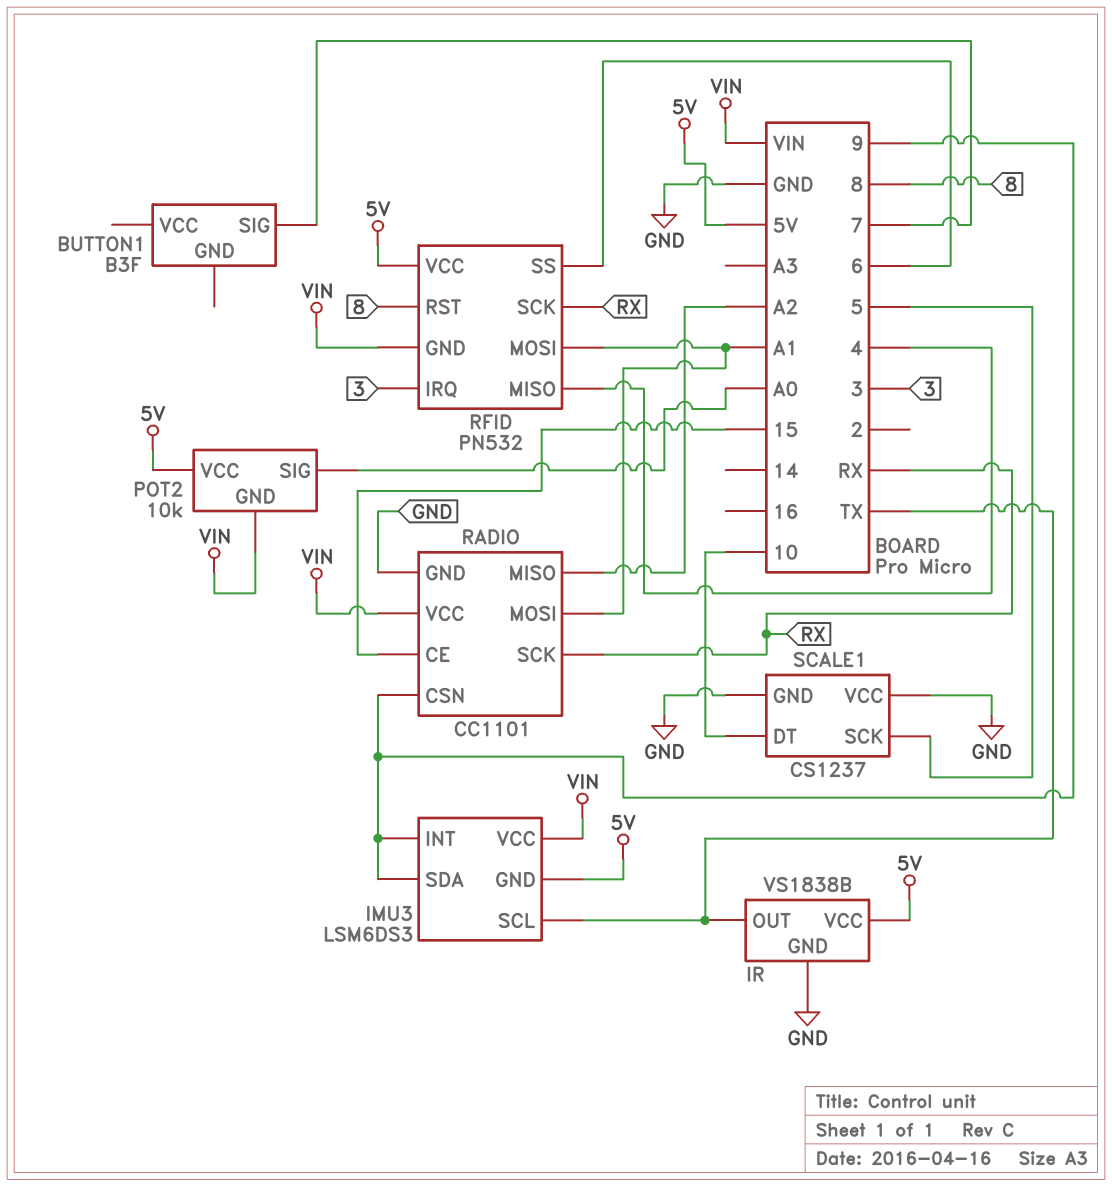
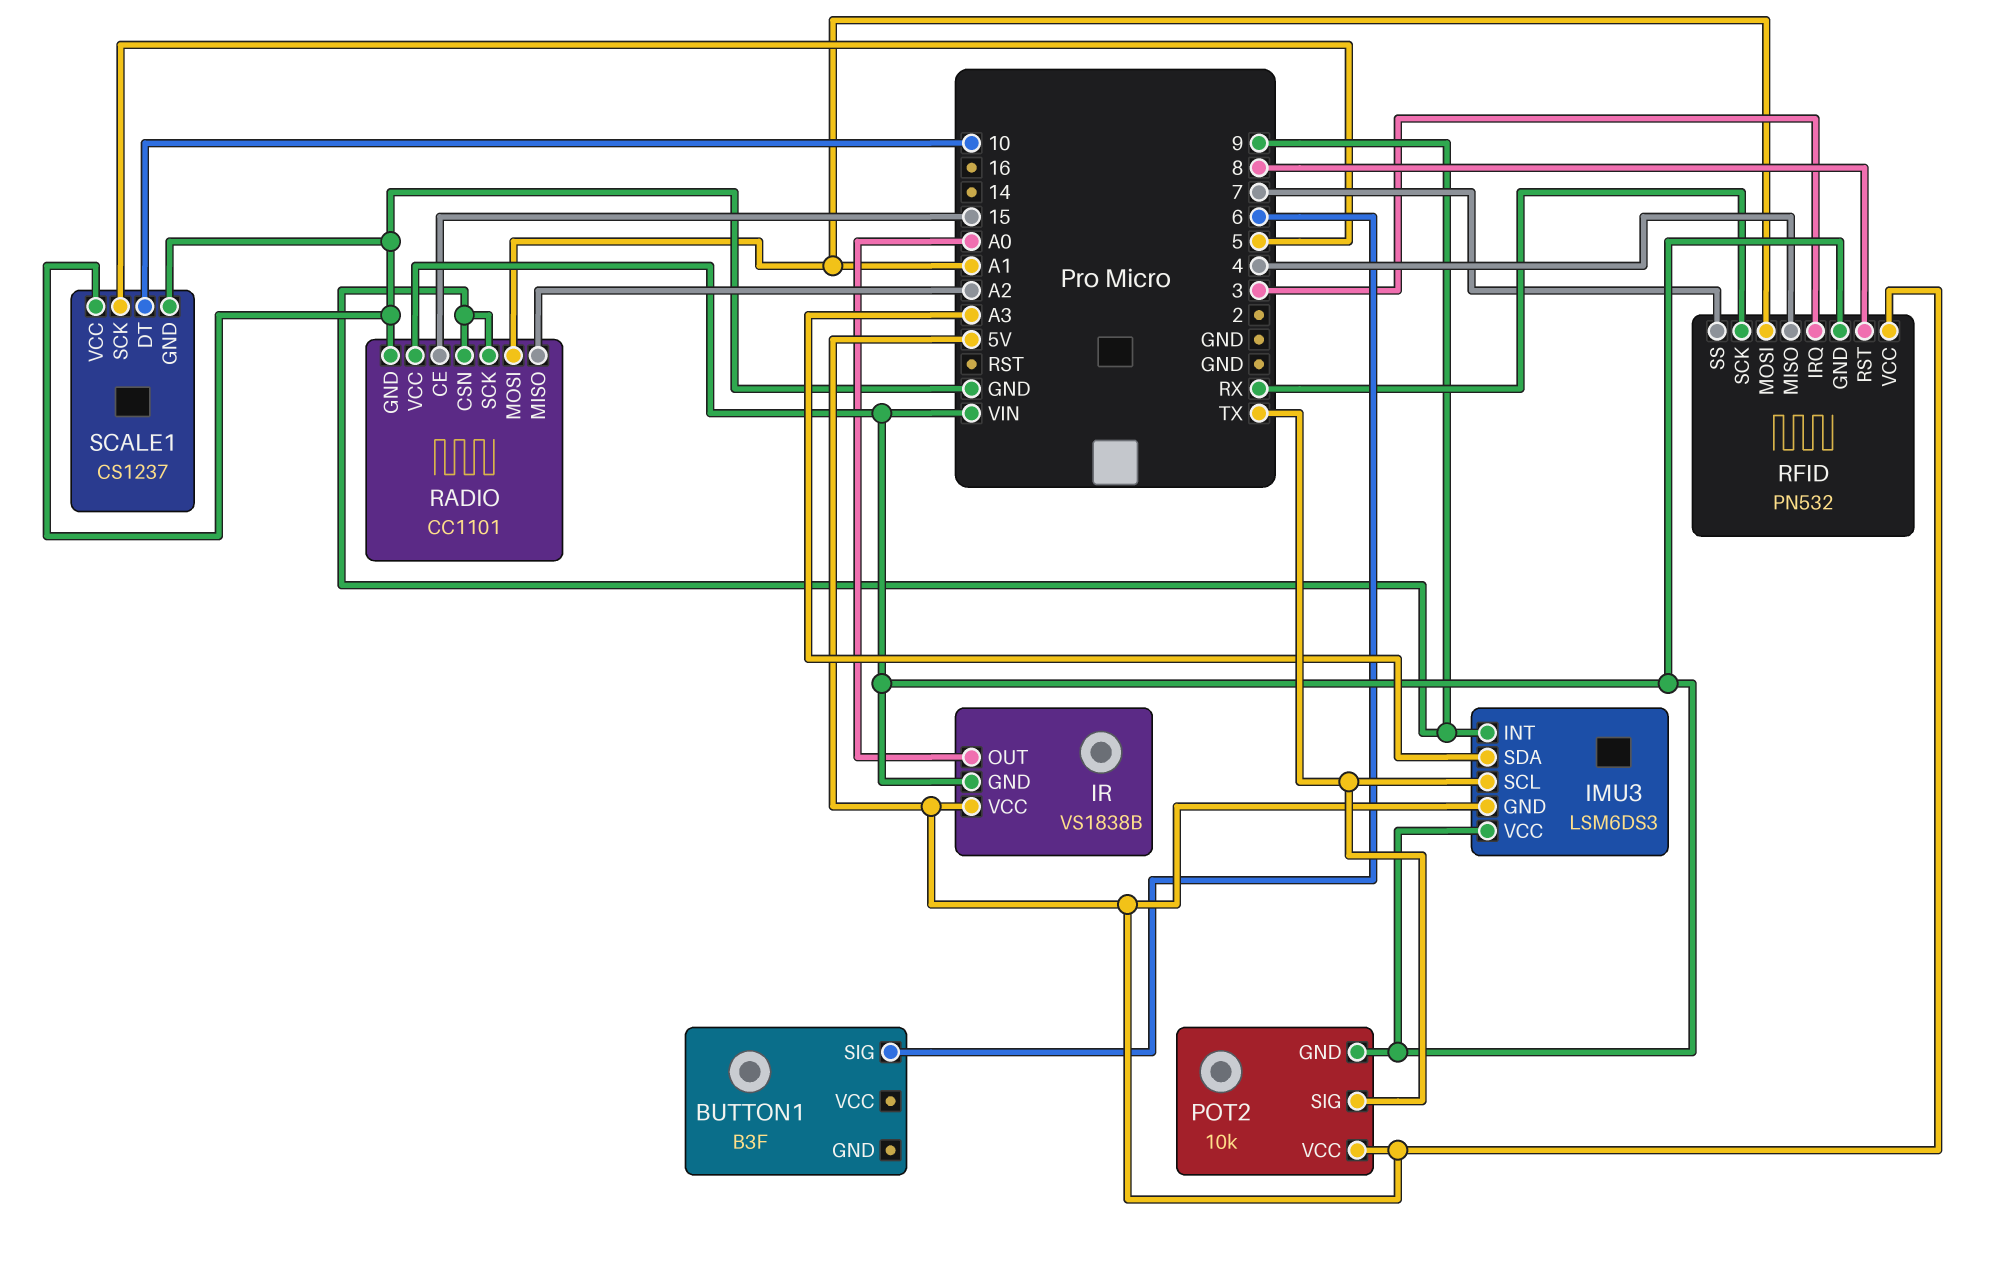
BUTTON1 pin SIG: 7 -> 6
IMU3 pin SDA: 9 -> A3
IR pin GND: GND -> VIN
IR pin OUT: TX -> A0
POT2 pin SIG: A0 -> TX
RADIO pin SCK: RX -> 9
RFID pin SS: 6 -> 7

